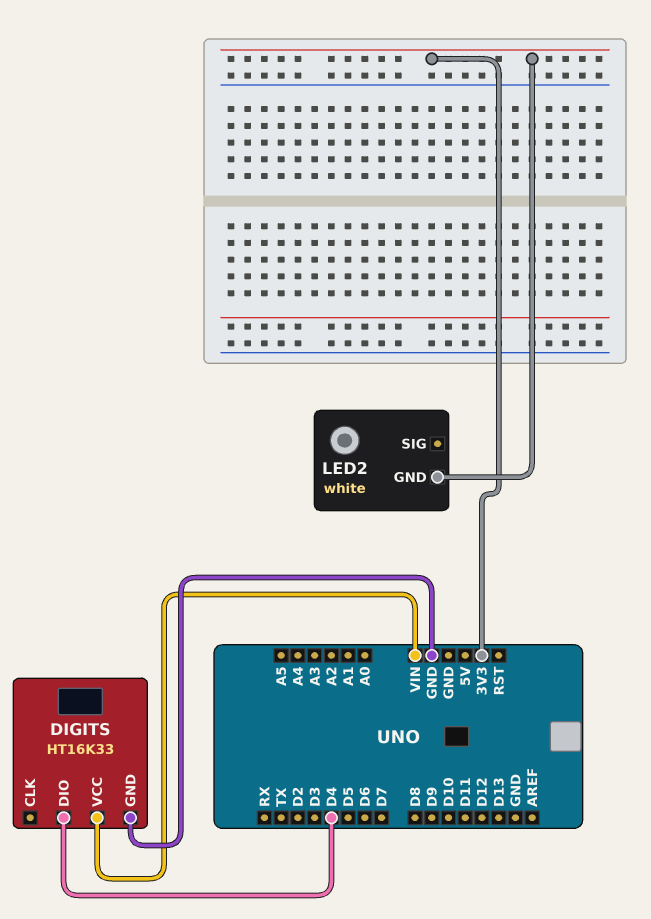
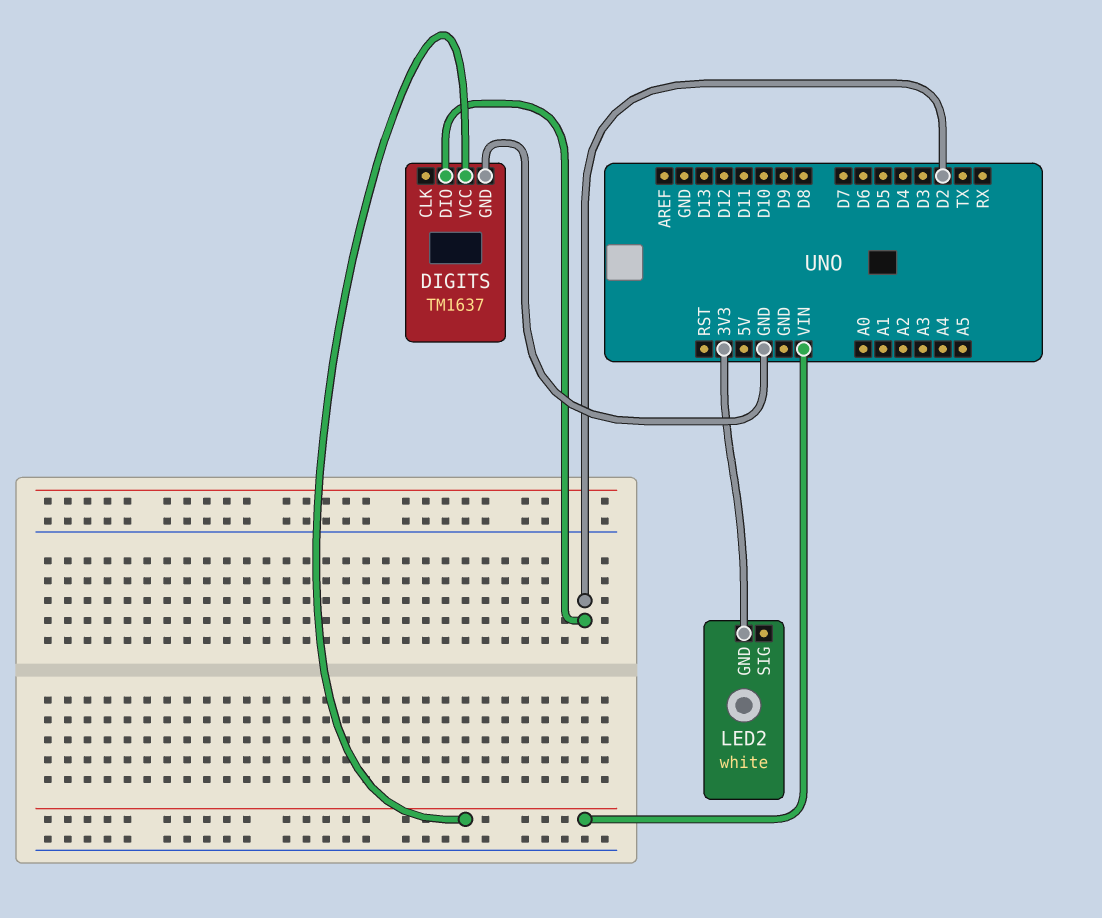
DIGITS: HT16K33 -> TM1637
DIGITS pin DIO: D4 -> D2

